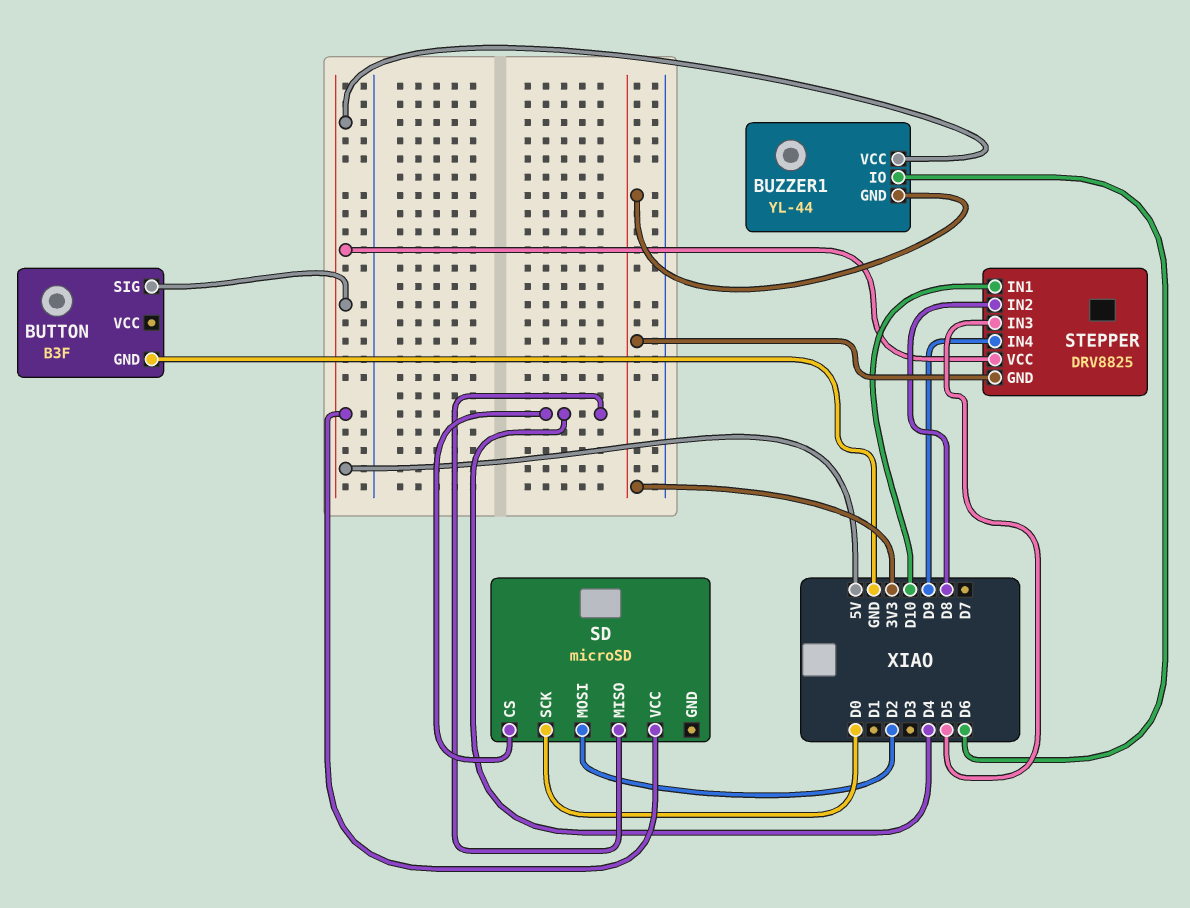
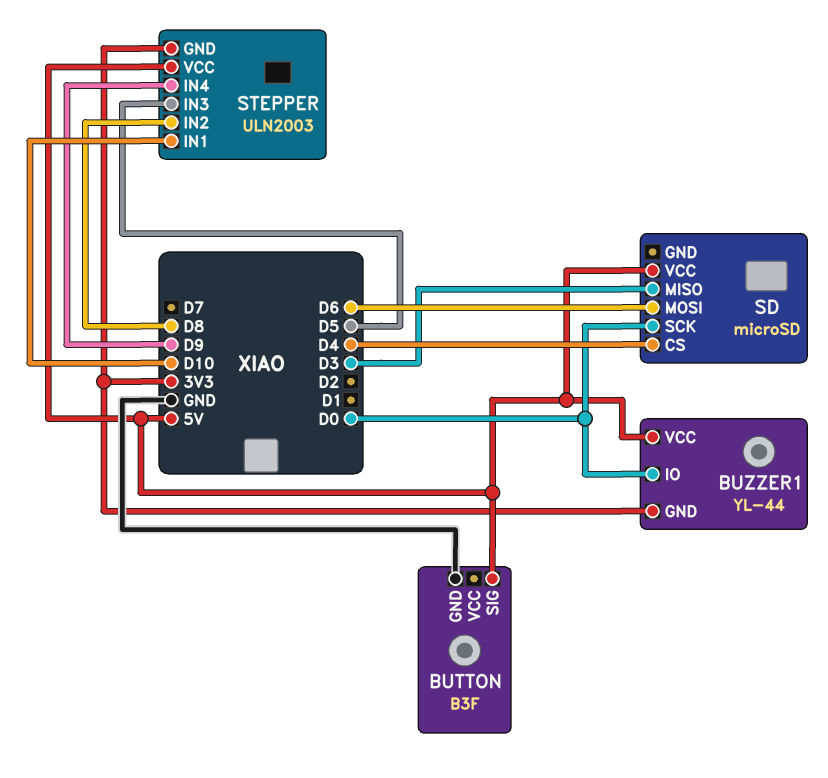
BUZZER1 pin IO: D6 -> D0
SD pin MISO: D4 -> D3
SD pin MOSI: D2 -> D6
STEPPER: DRV8825 -> ULN2003

